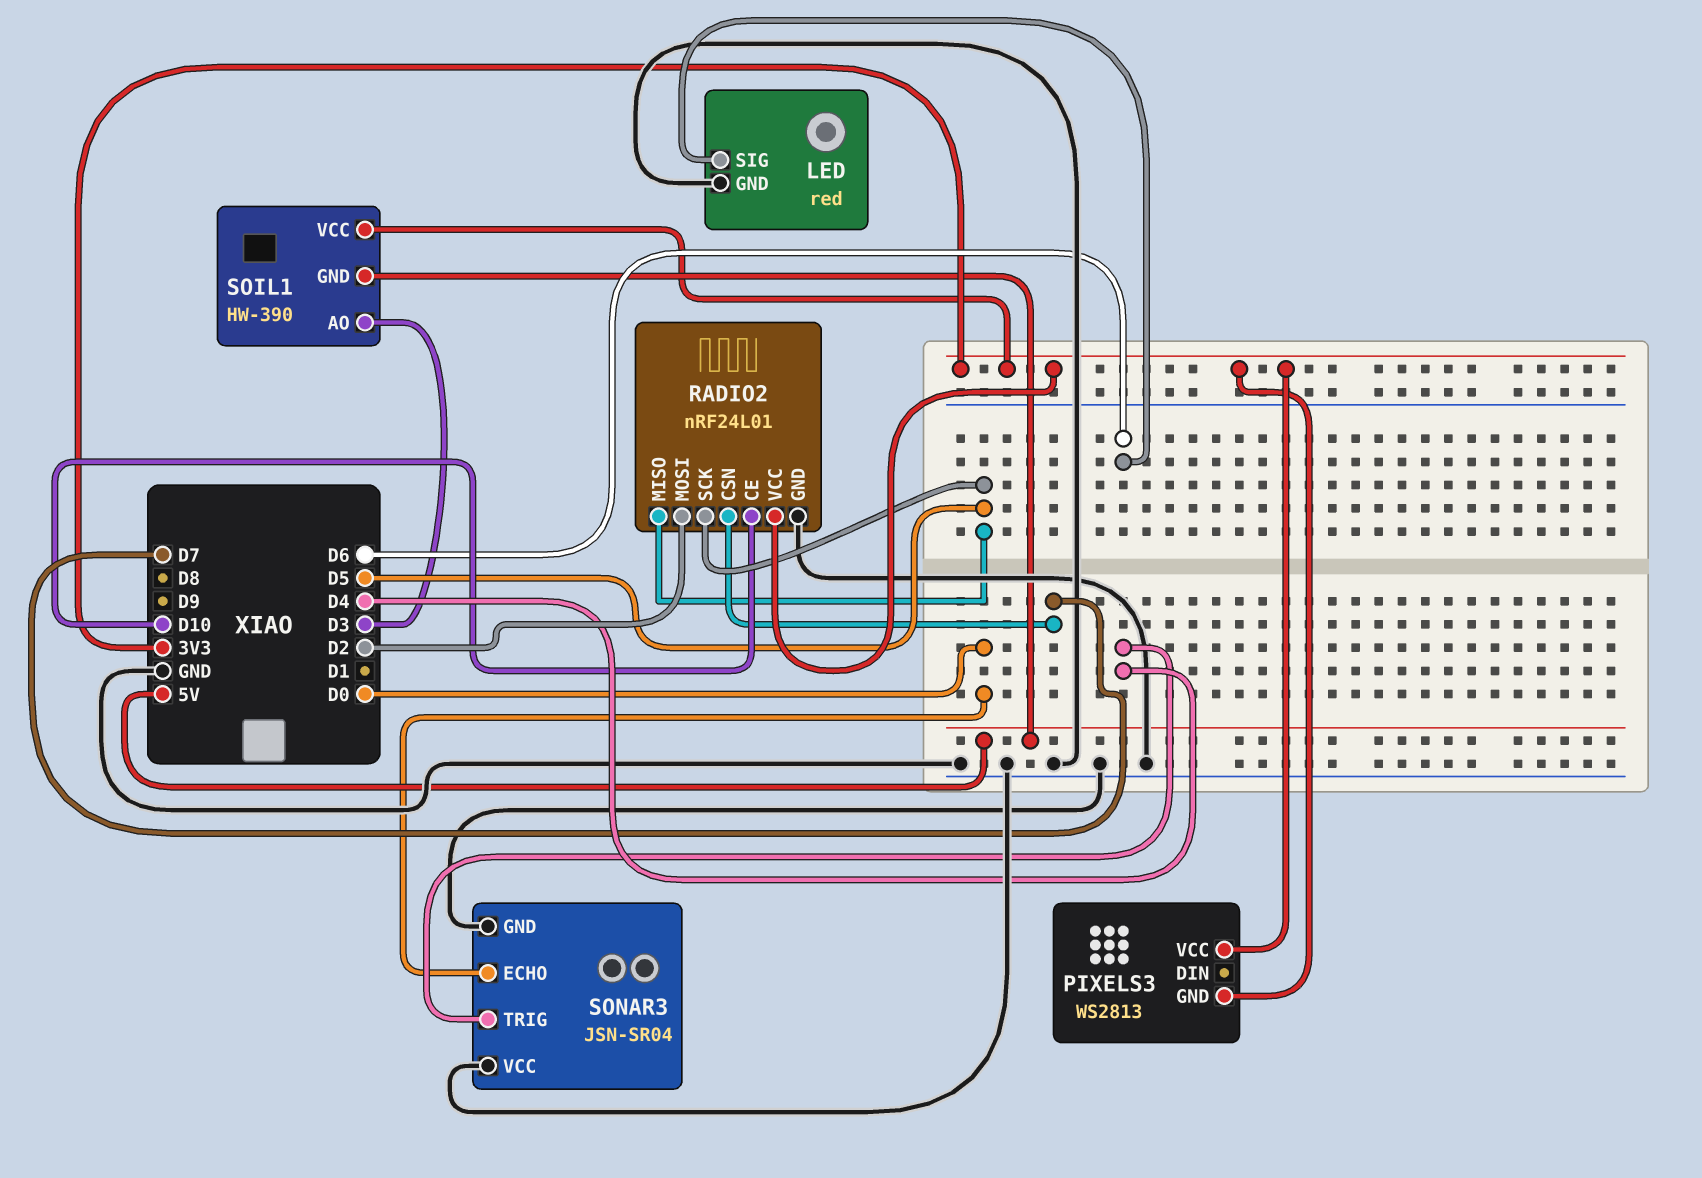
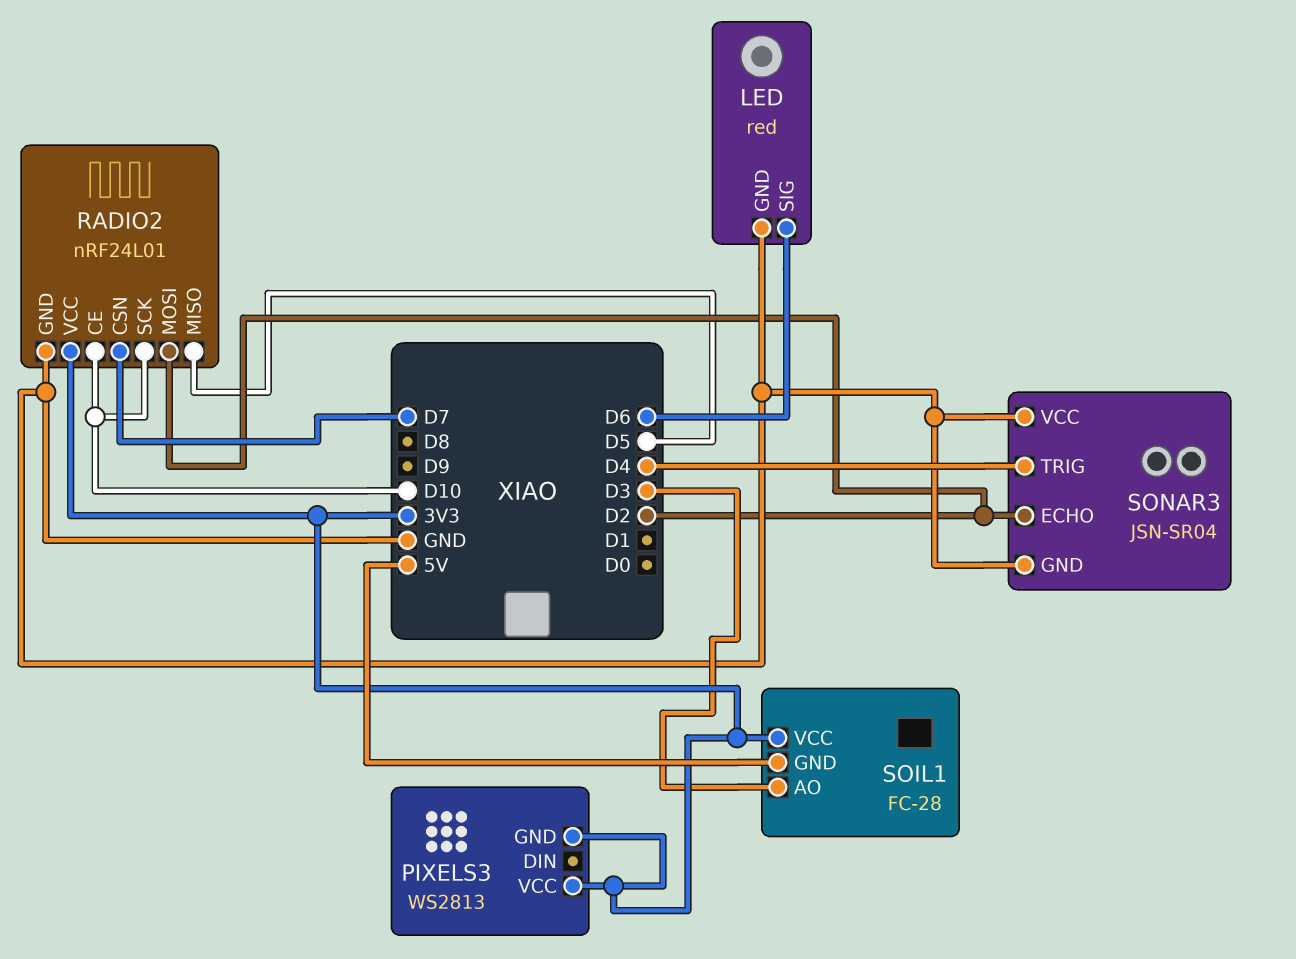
RADIO2 pin SCK: D5 -> D10
SOIL1: HW-390 -> FC-28
SONAR3 pin ECHO: D0 -> D2

